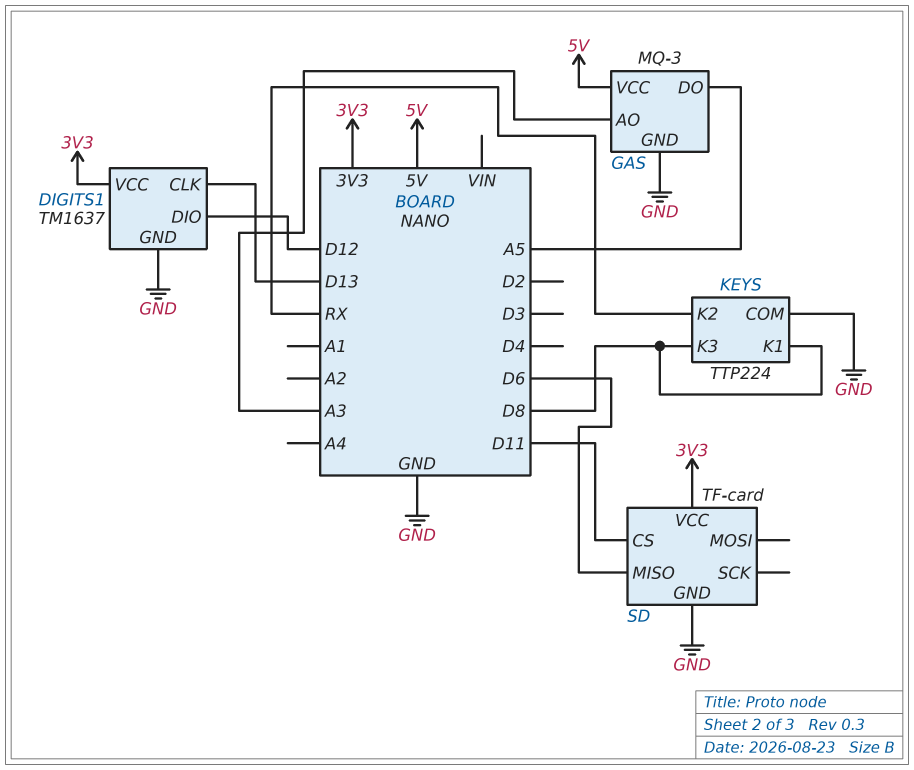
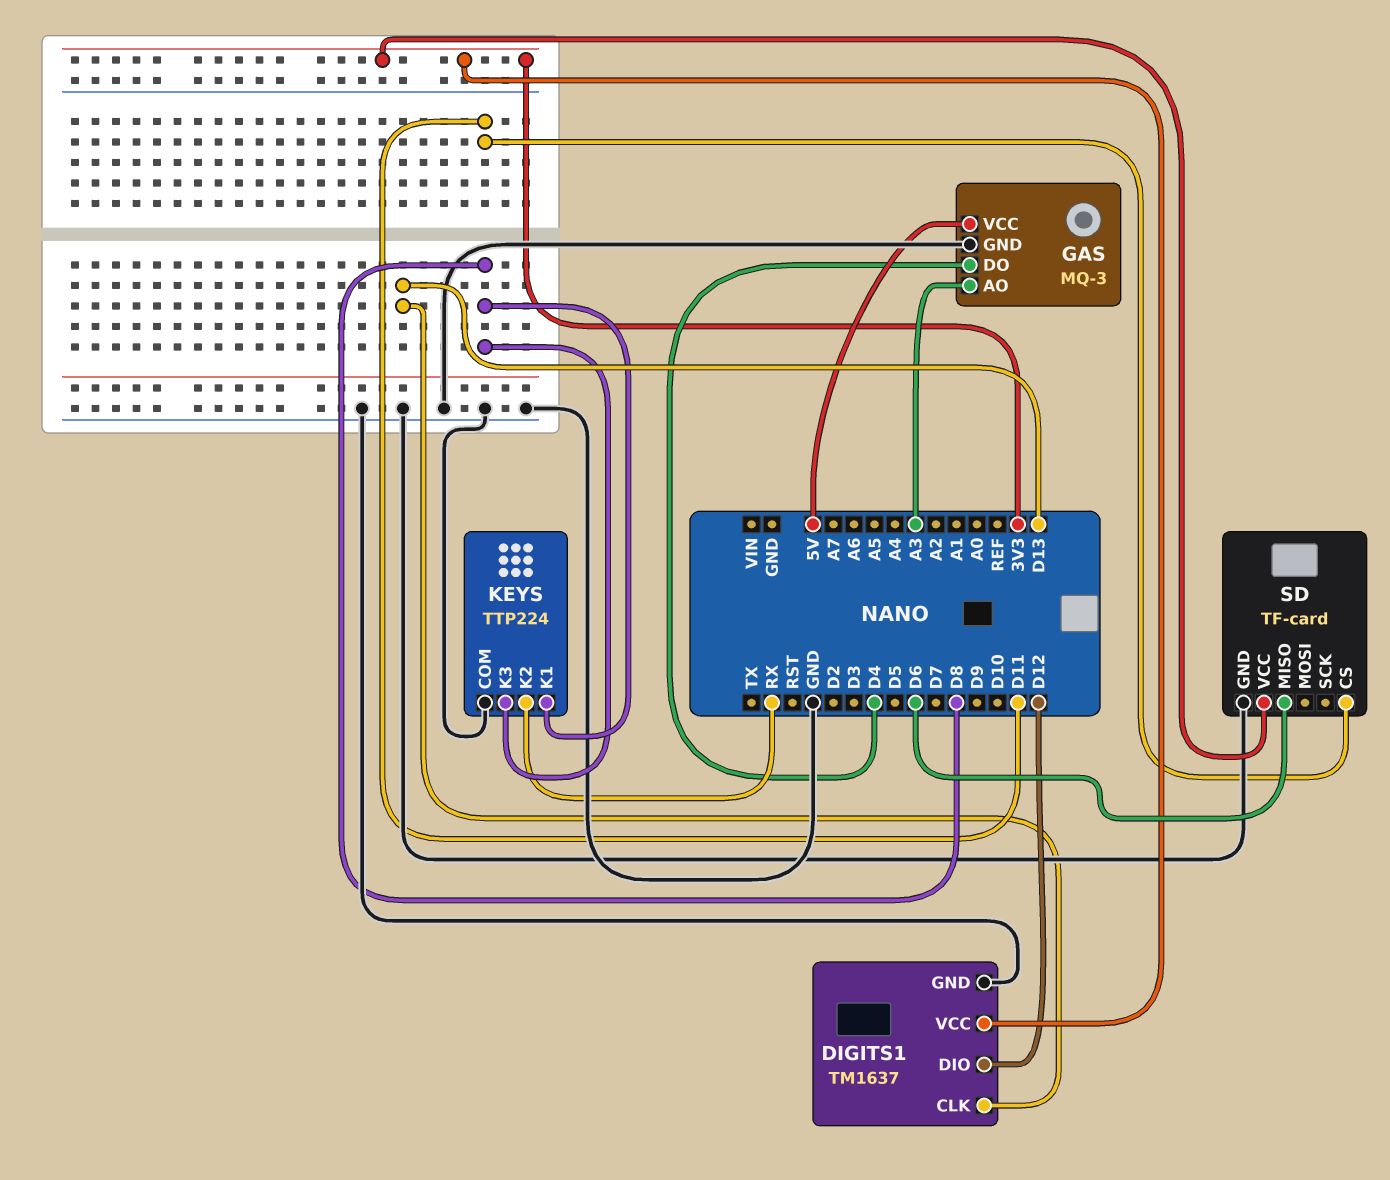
GAS pin DO: A5 -> D4

